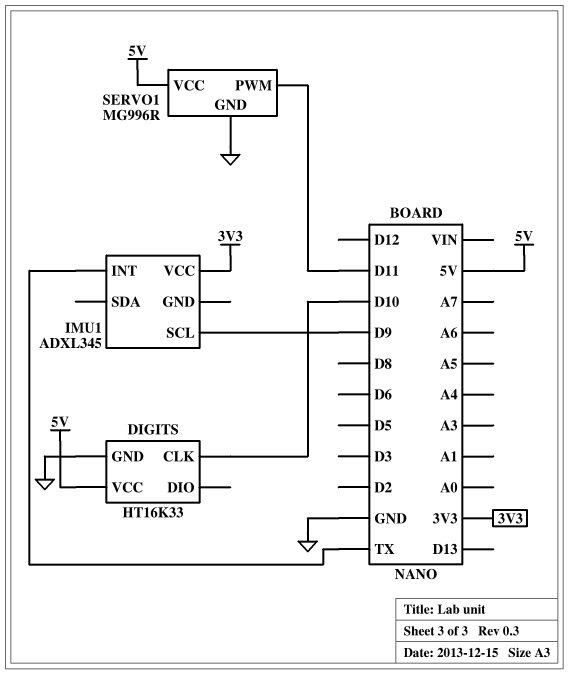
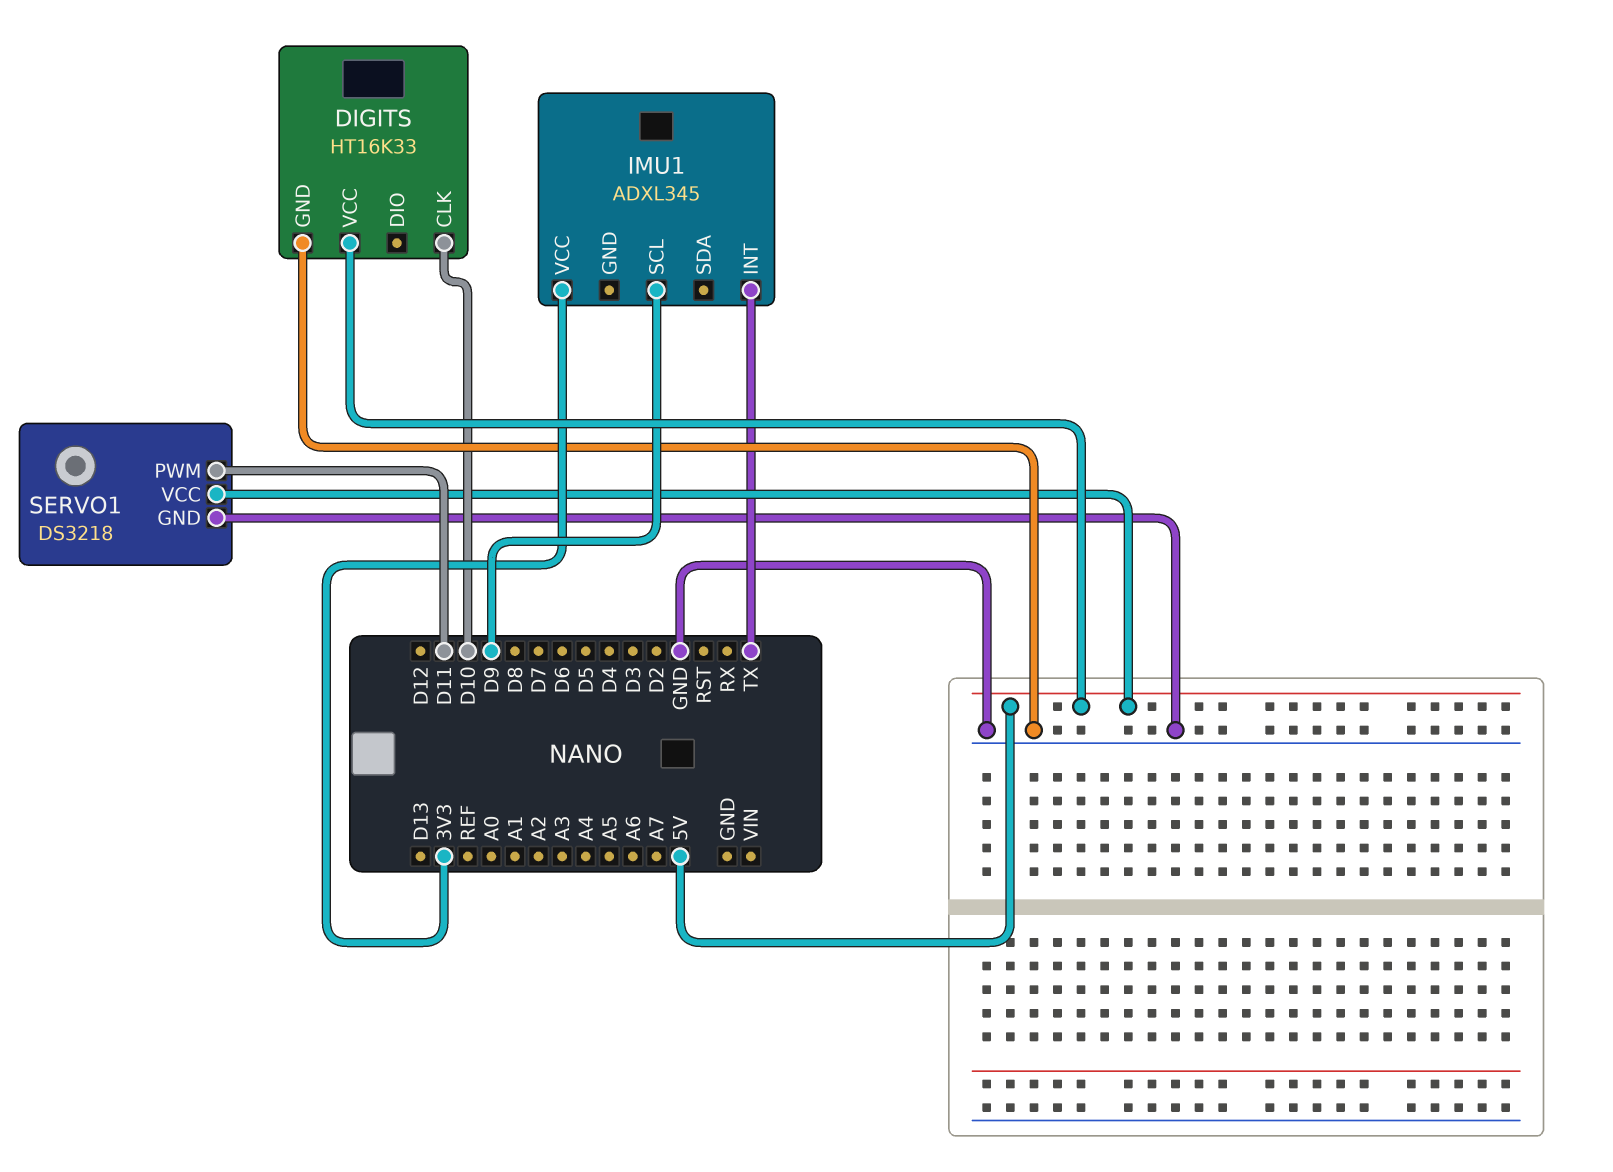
SERVO1: MG996R -> DS3218

